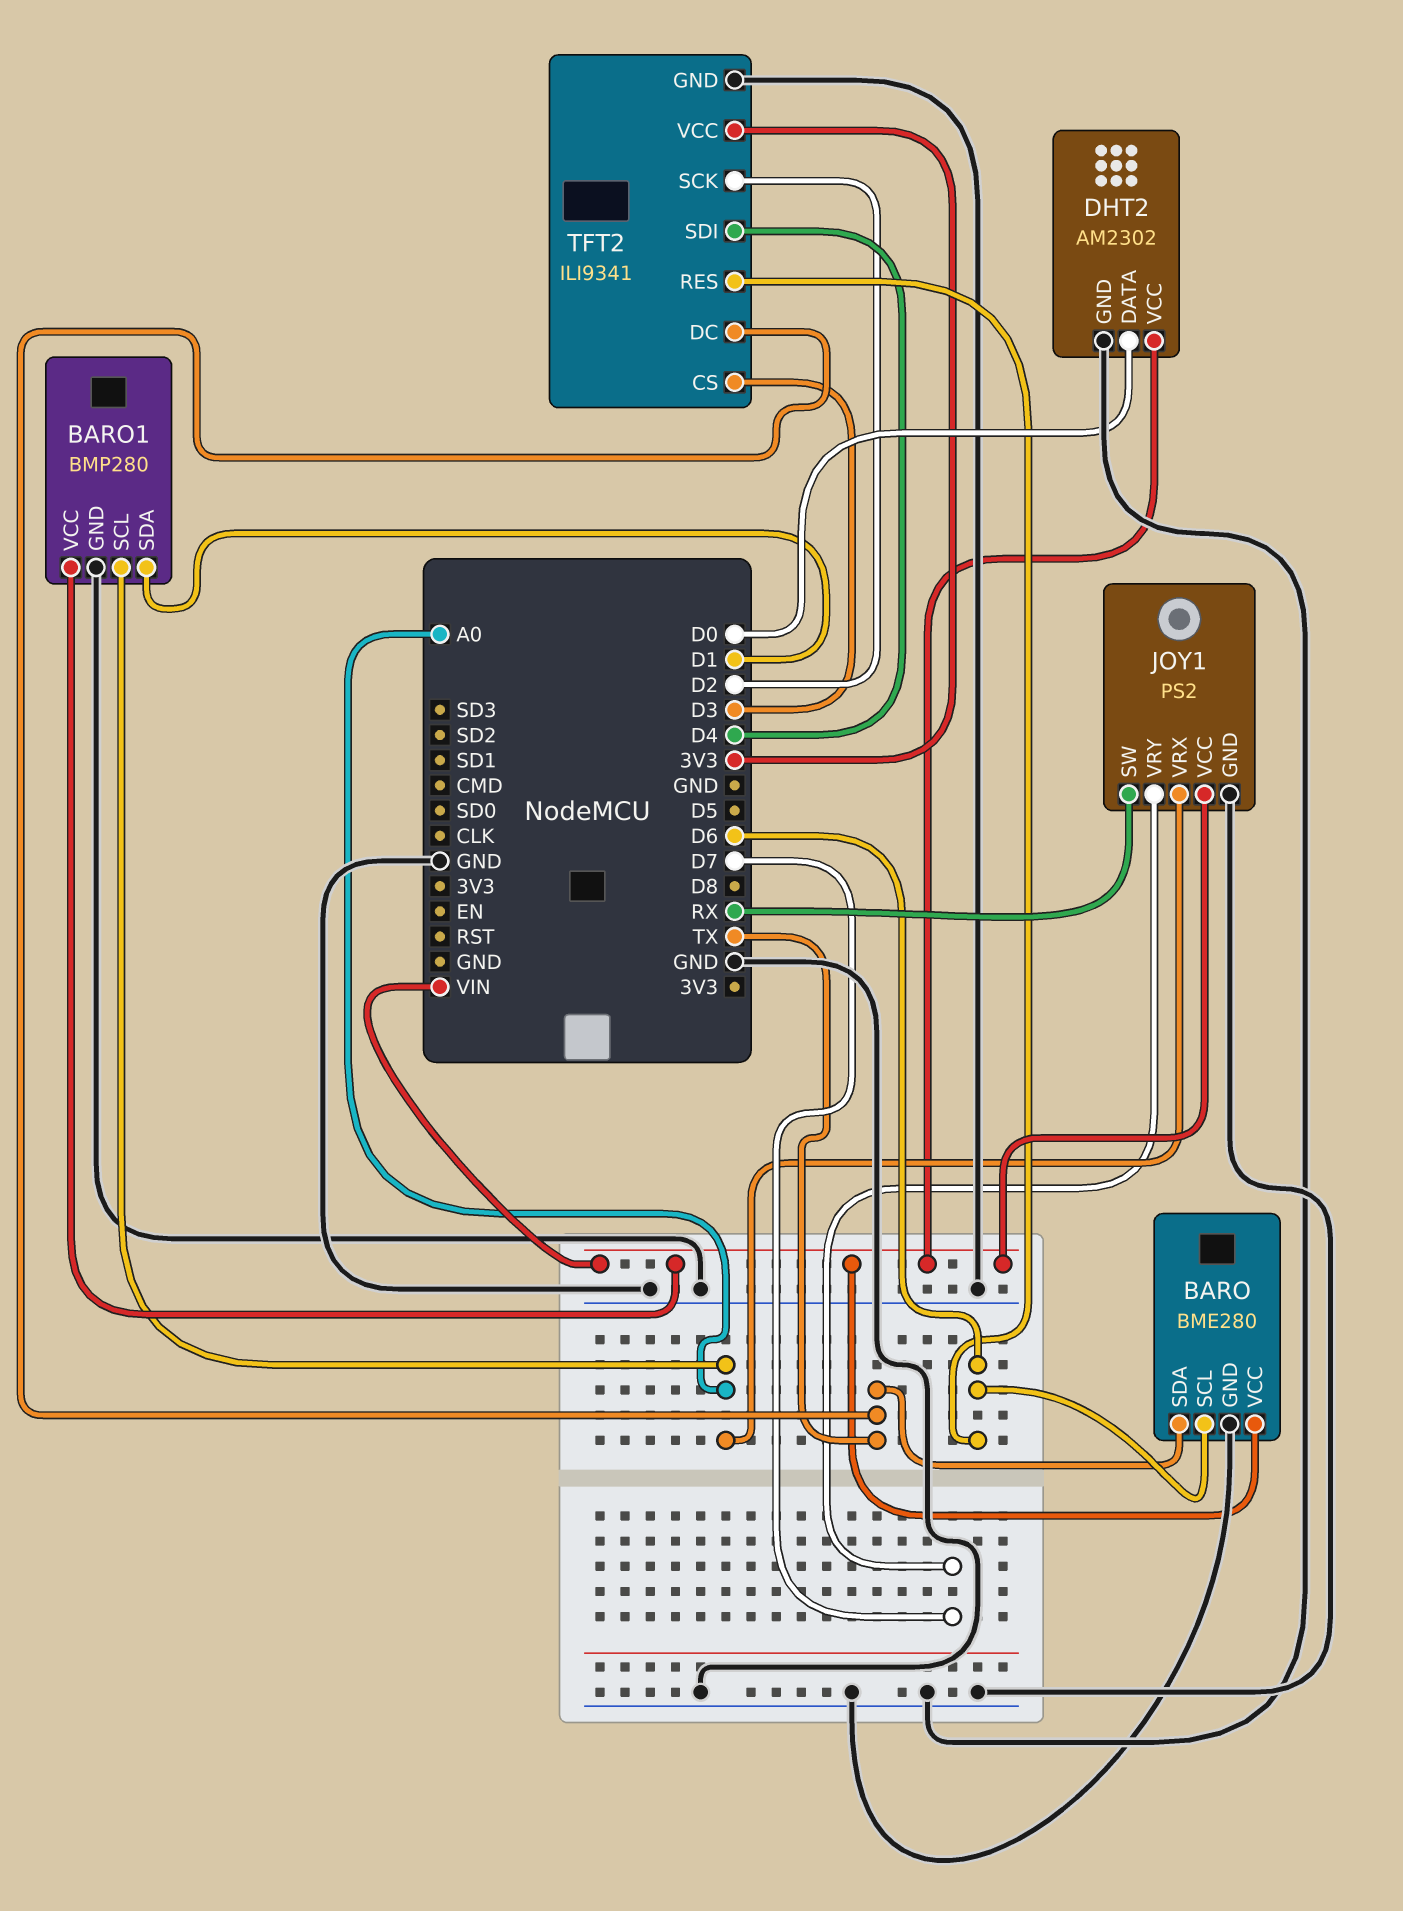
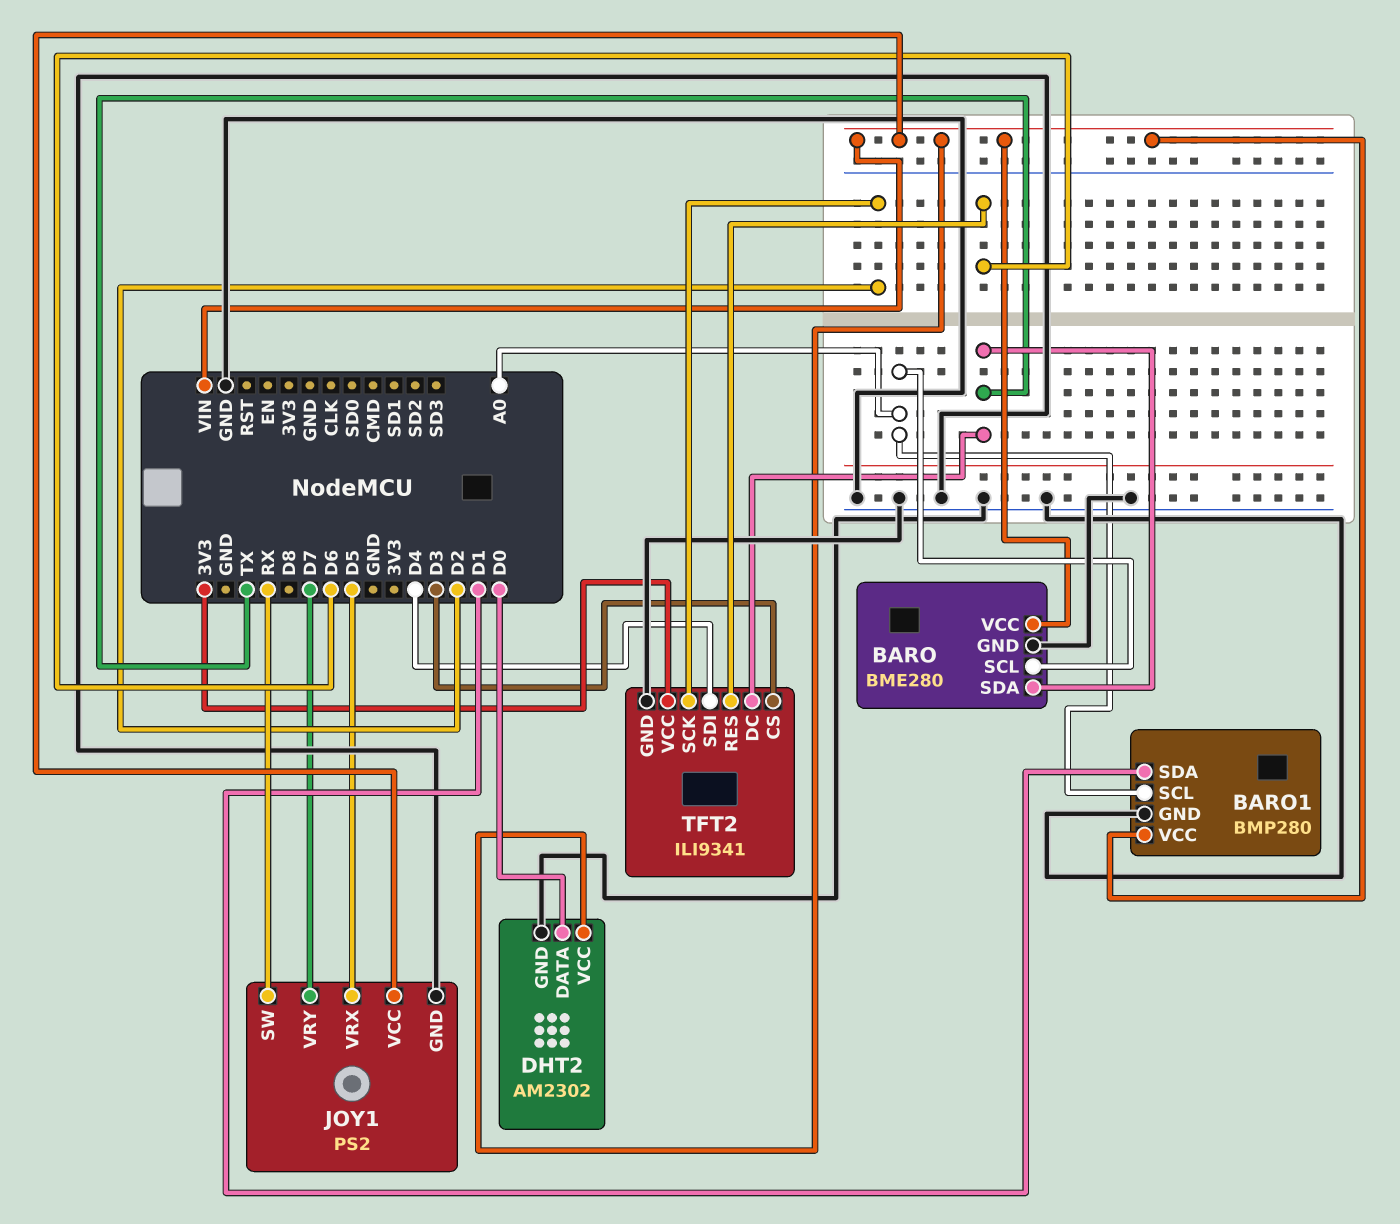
BARO pin SCL: D6 -> A0
JOY1 pin VRX: A0 -> D5

